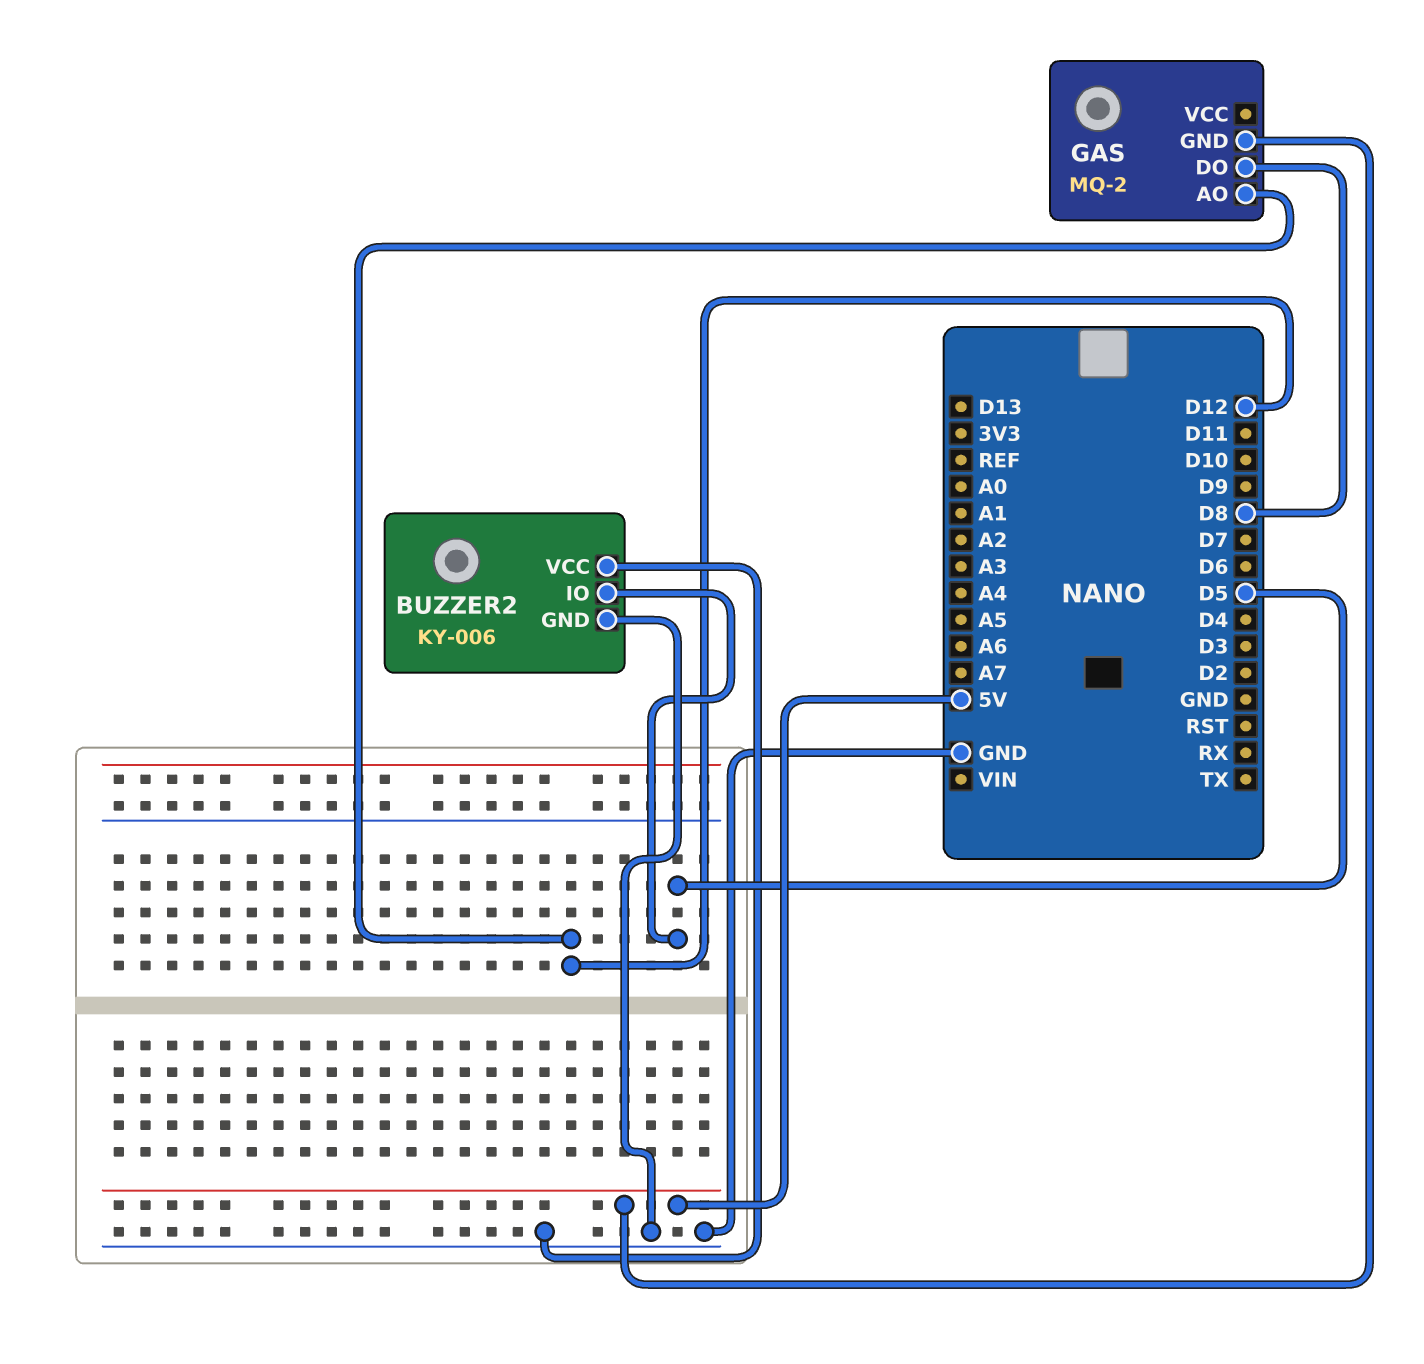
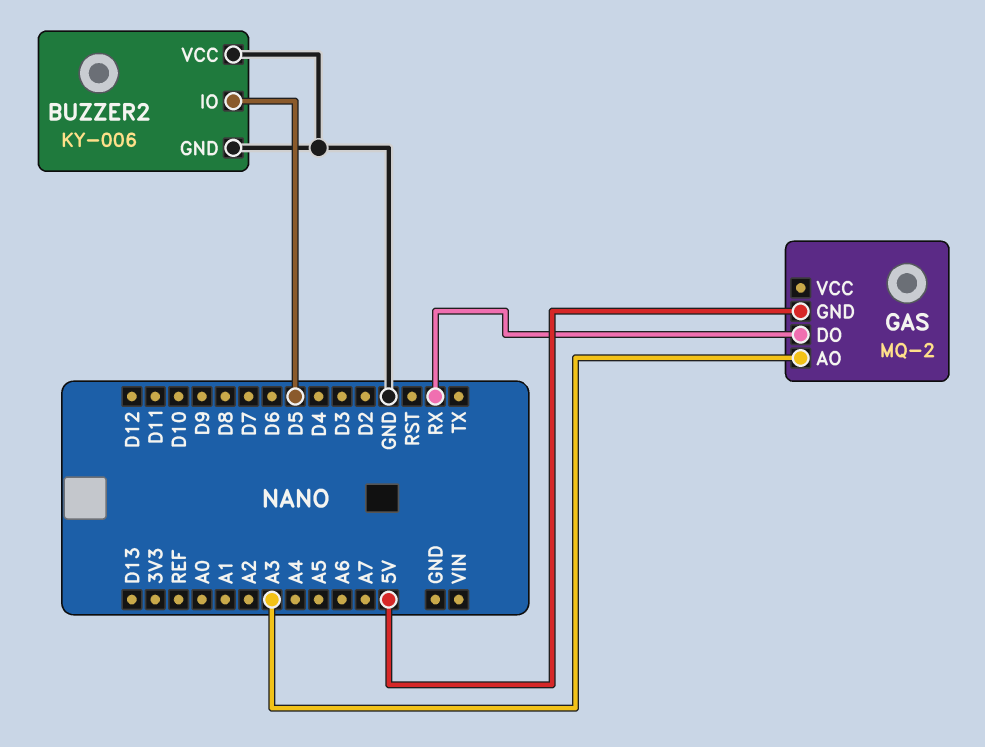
GAS pin AO: D12 -> A3
GAS pin DO: D8 -> RX

